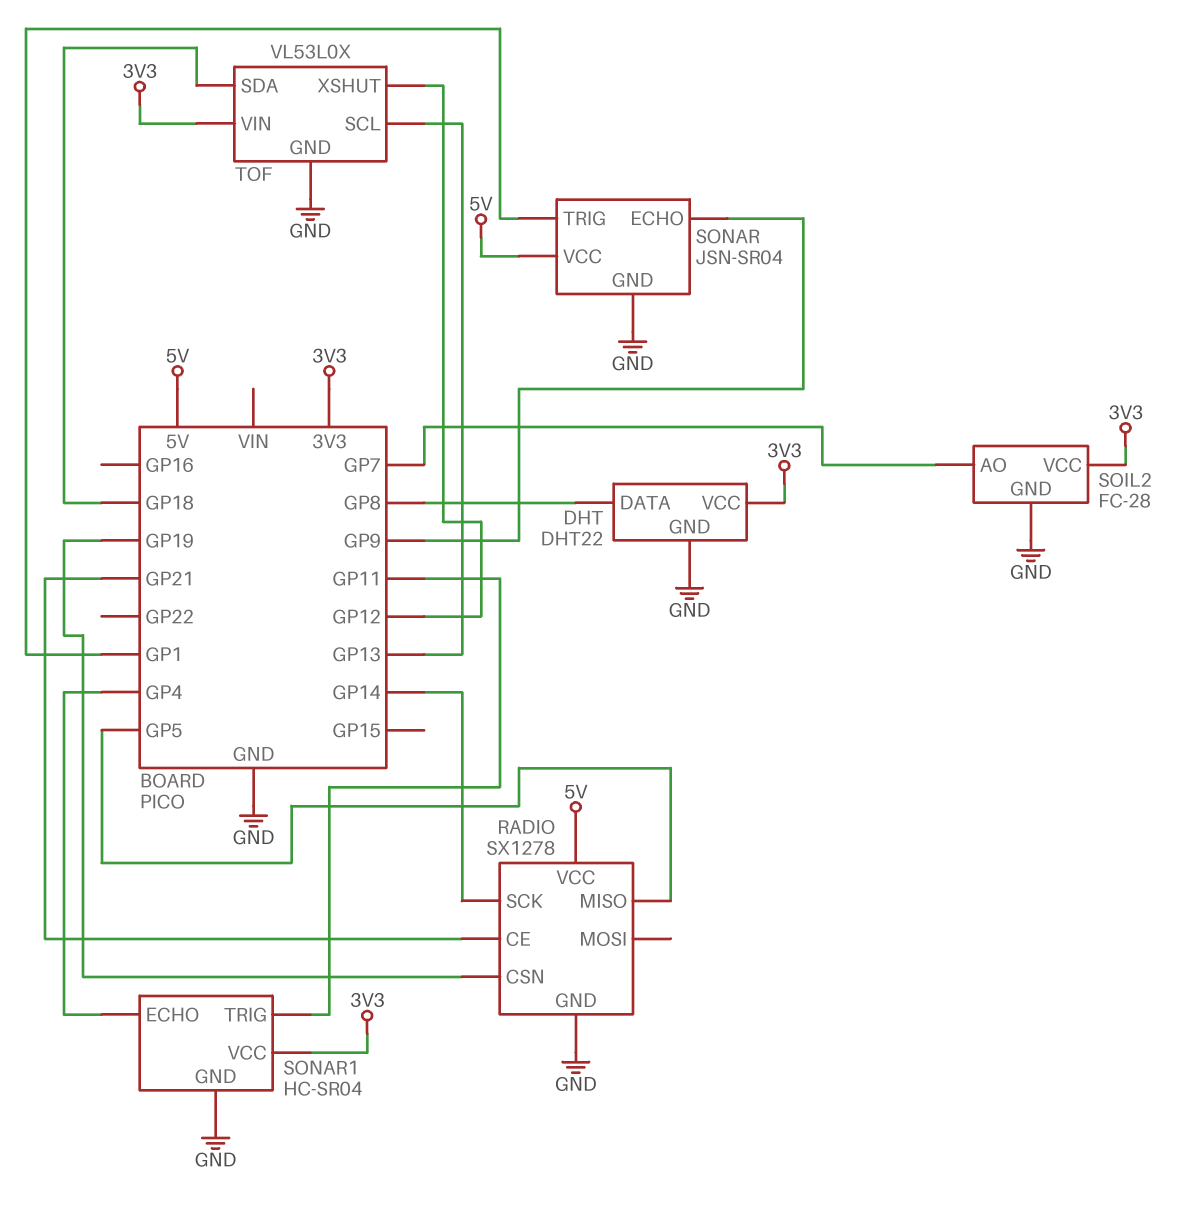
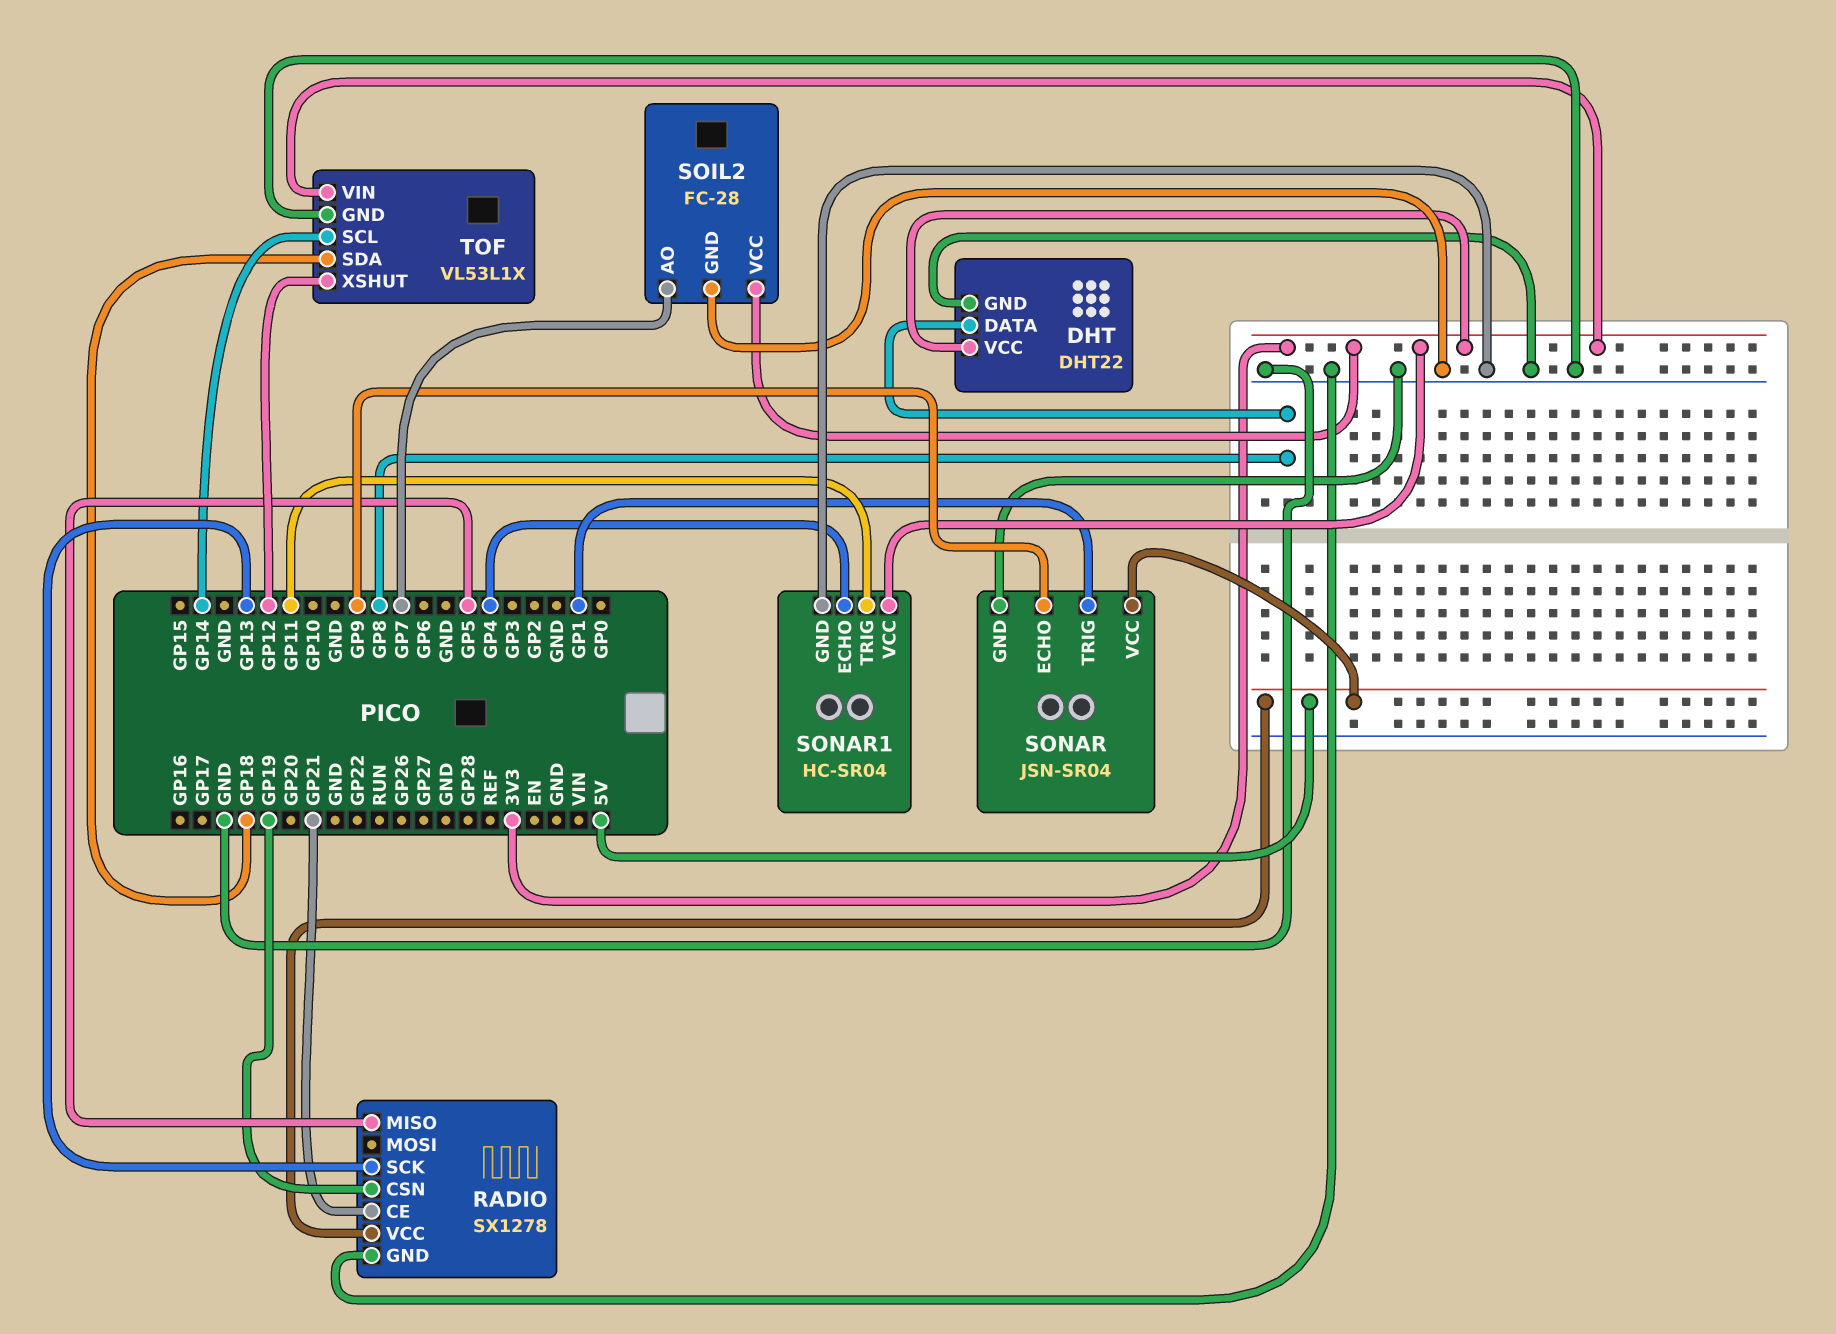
RADIO pin SCK: GP14 -> GP13
TOF: VL53L0X -> VL53L1X
TOF pin SCL: GP13 -> GP14

